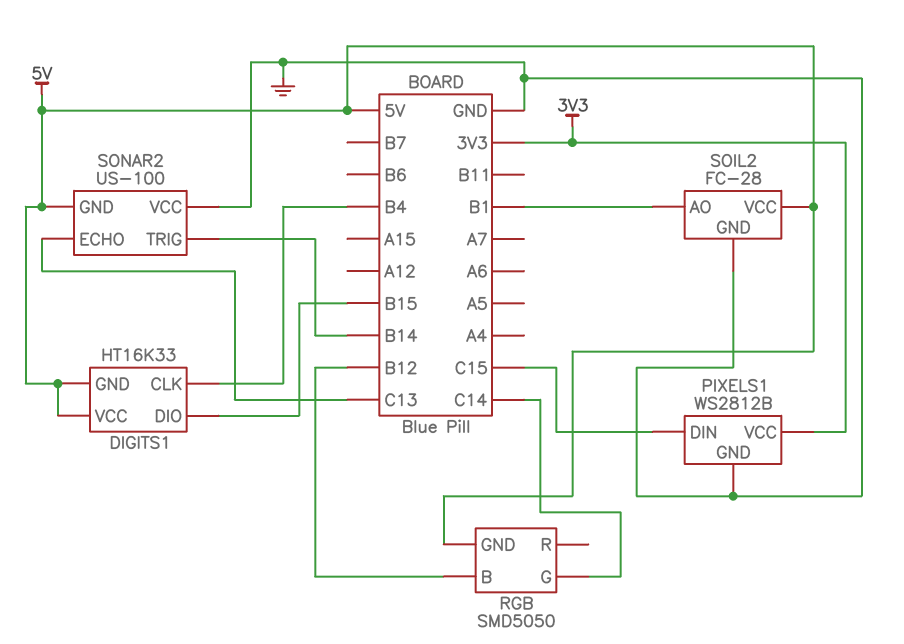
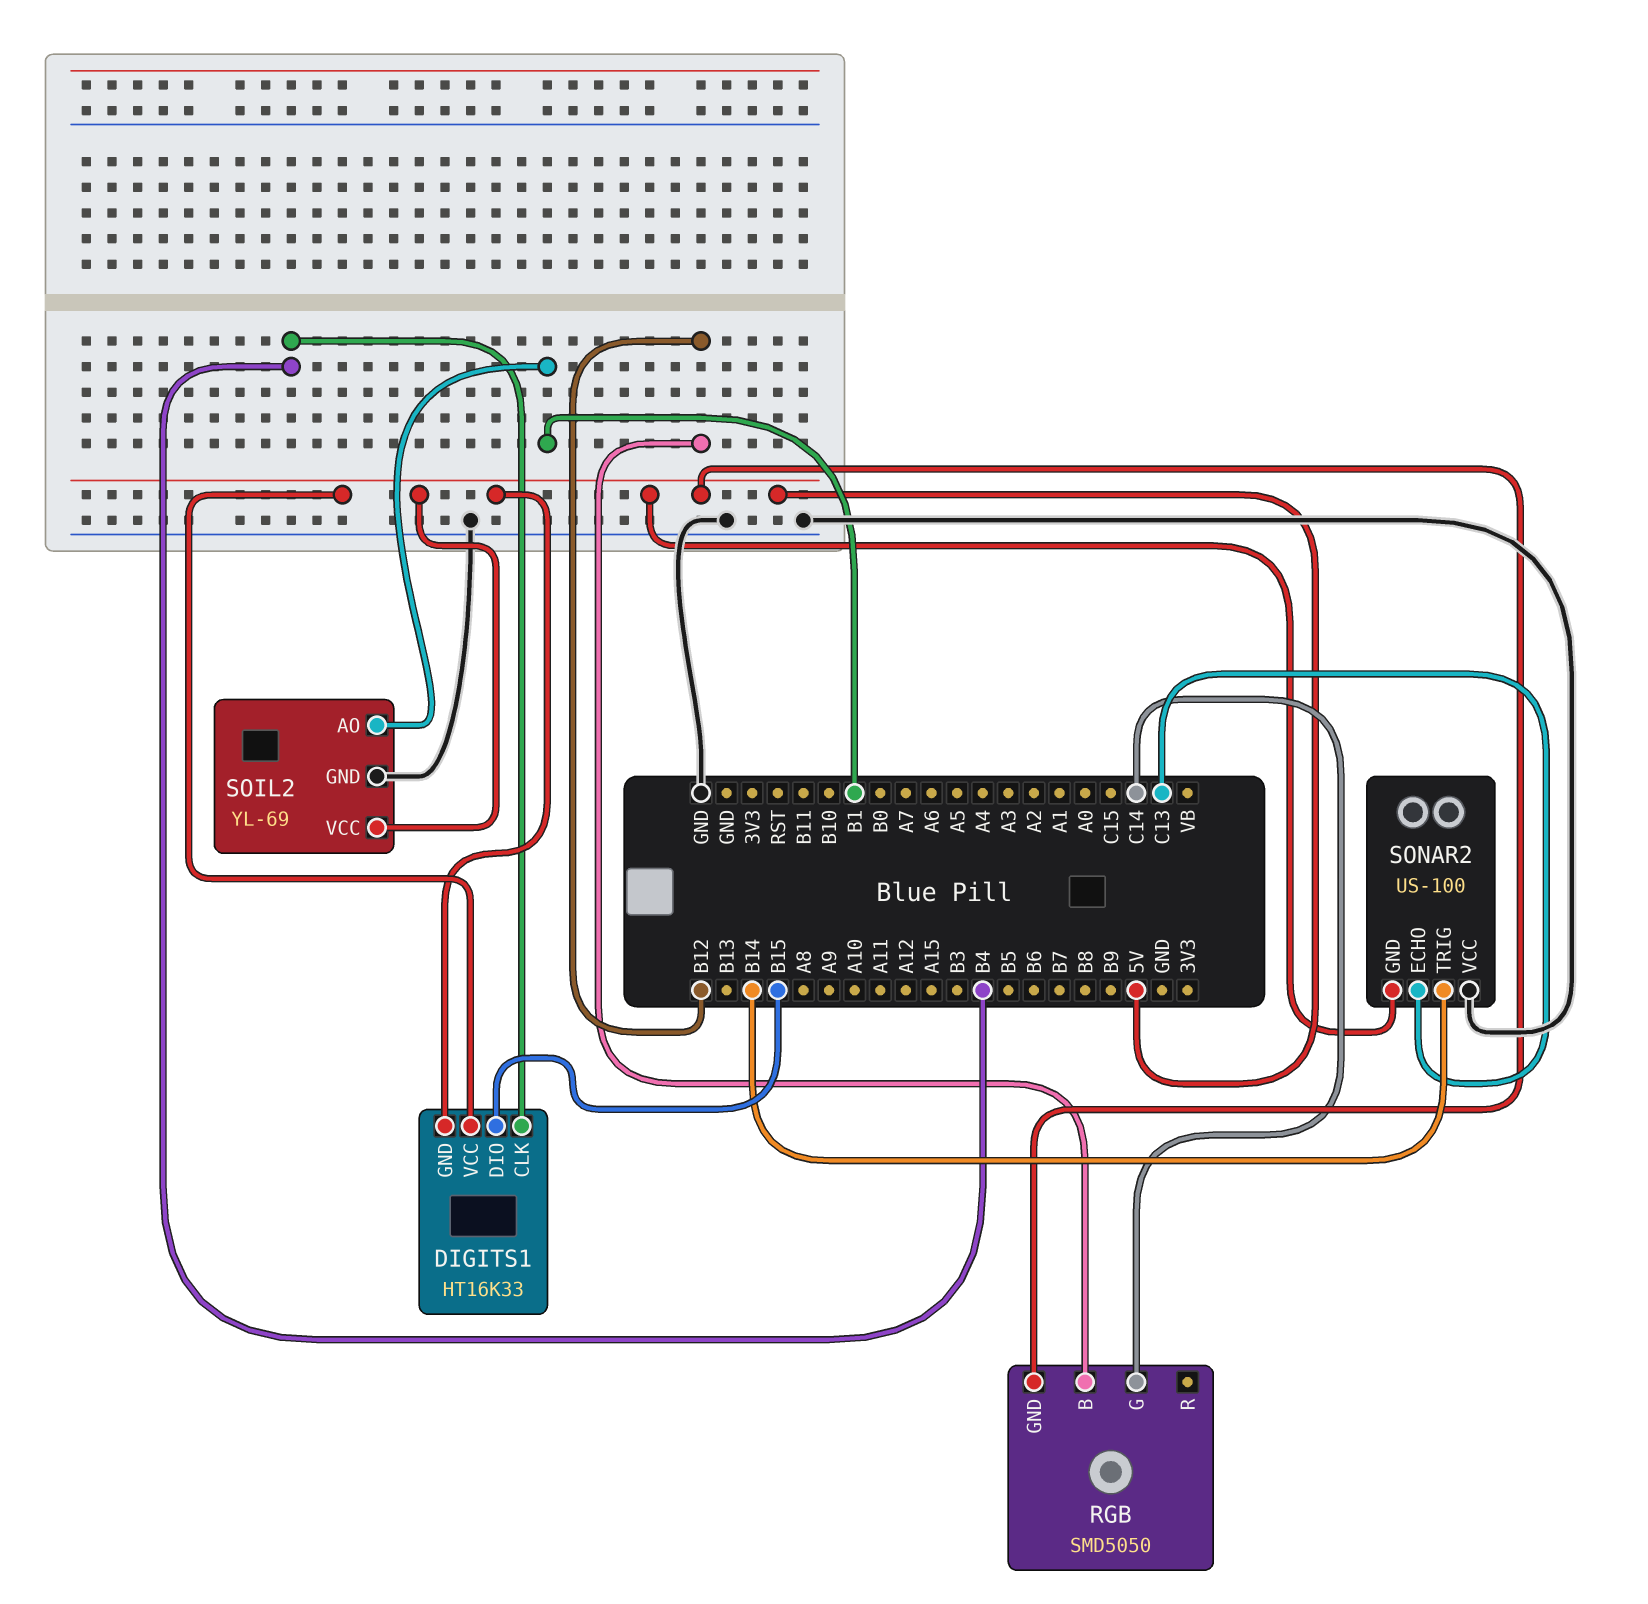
PIXELS1: WS2812B -> none
PIXELS1 pin DIN: C15 -> none
PIXELS1 pin GND: GND -> none
PIXELS1 pin VCC: 3V3 -> none
SOIL2: FC-28 -> YL-69

